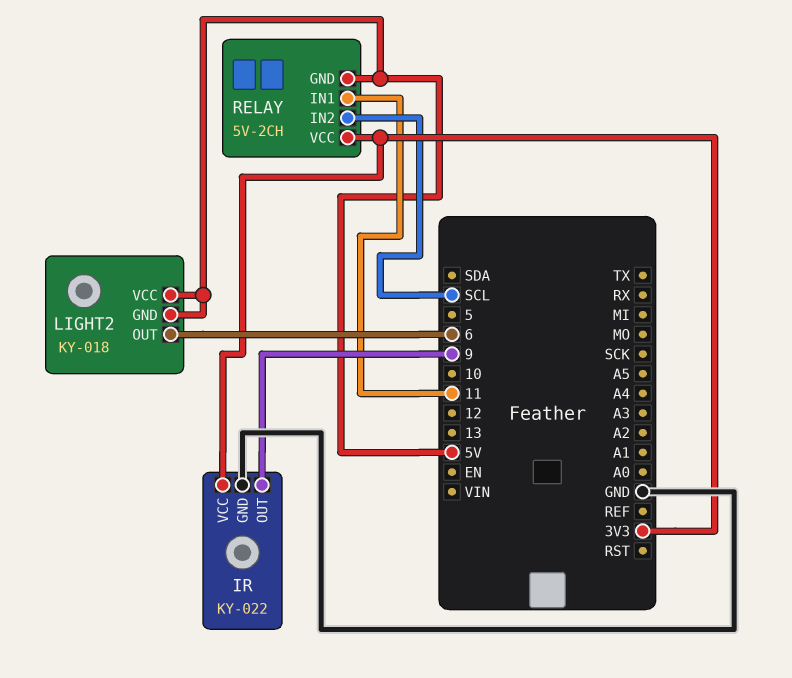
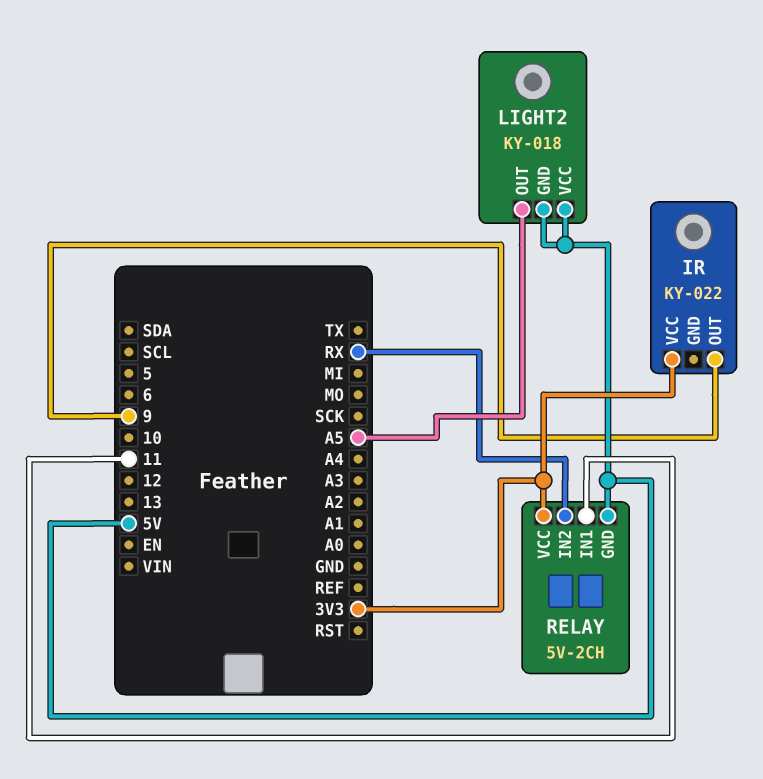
IR pin GND: GND -> none
LIGHT2 pin OUT: 6 -> A5
RELAY pin IN2: SCL -> RX

